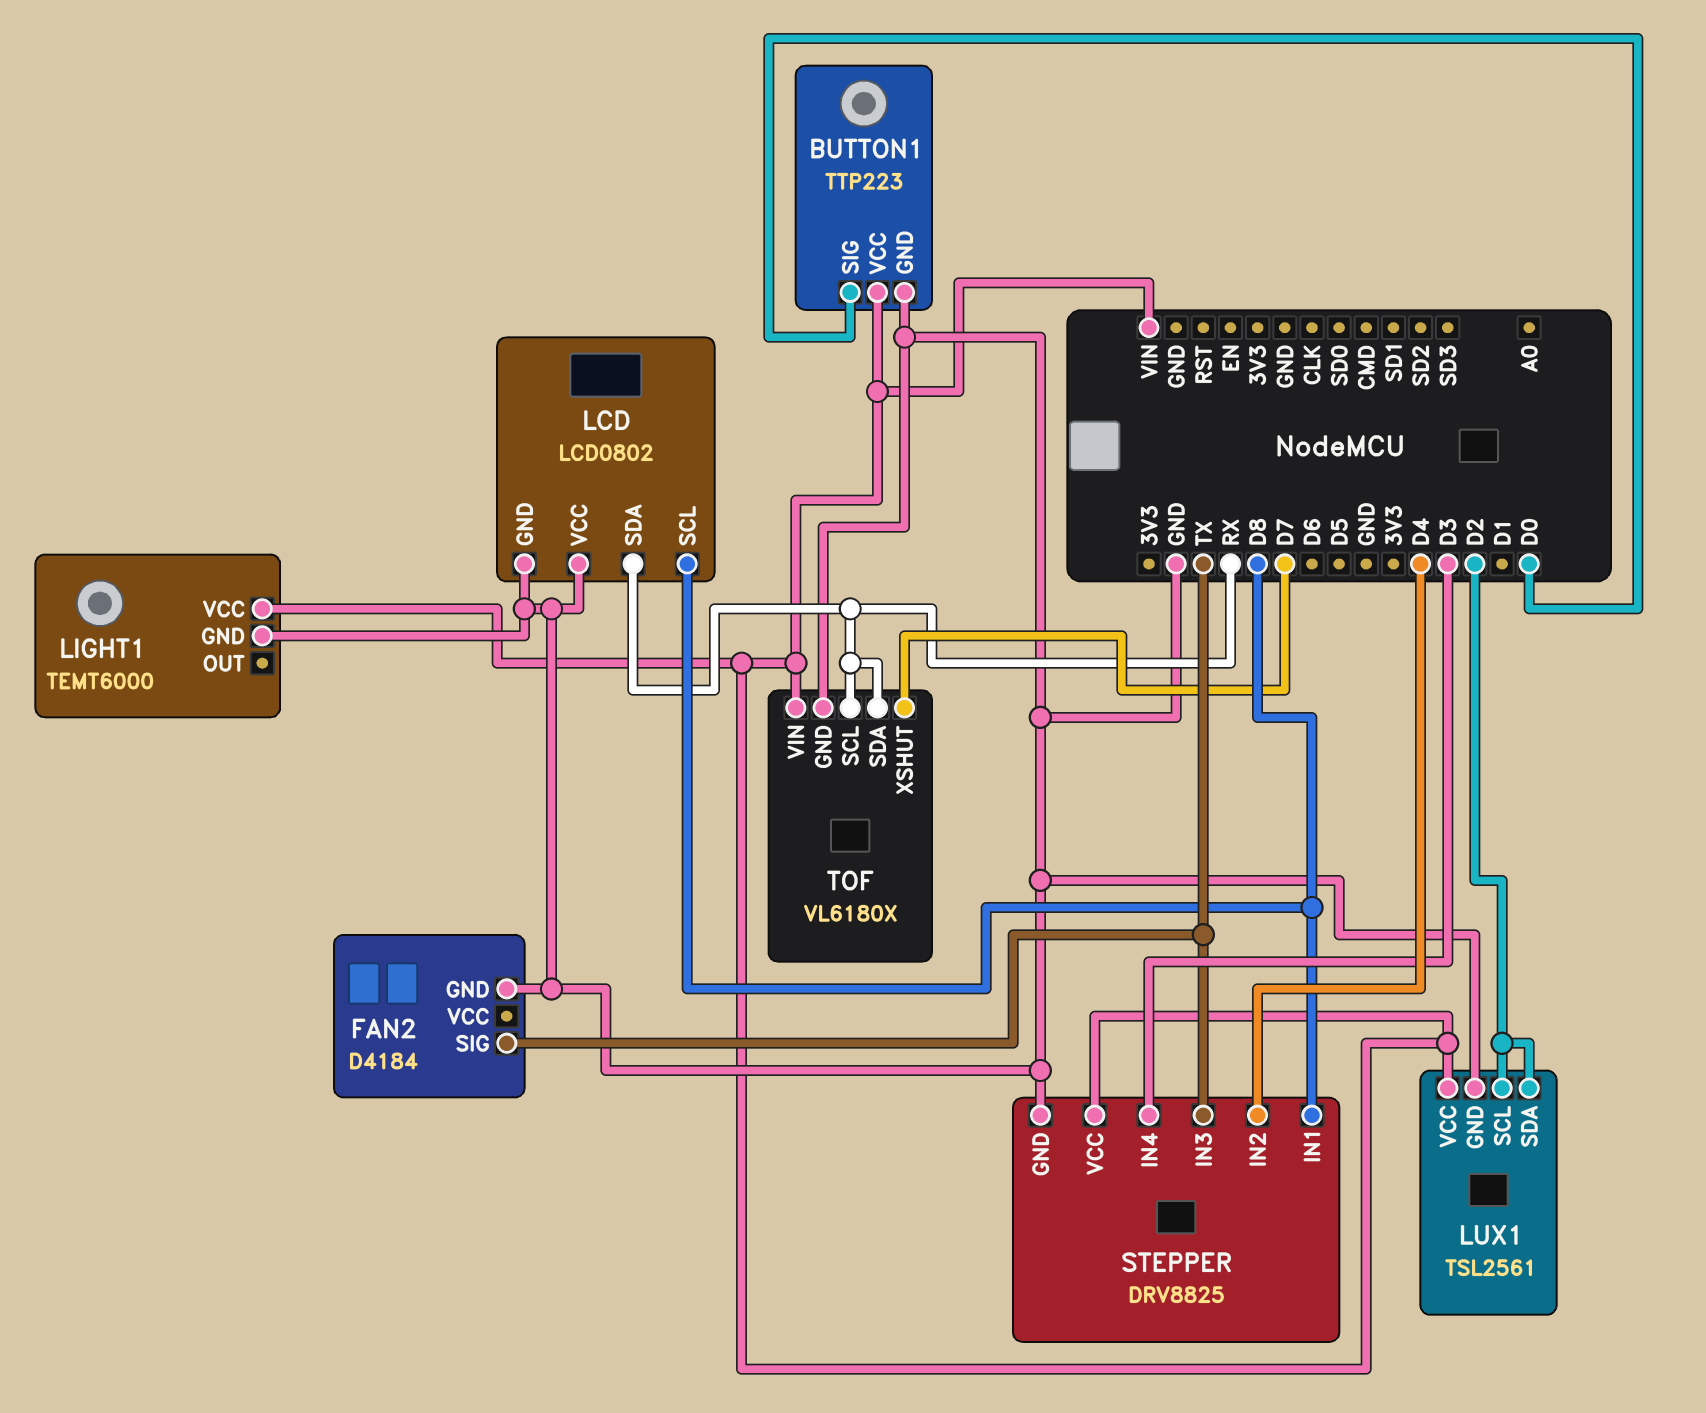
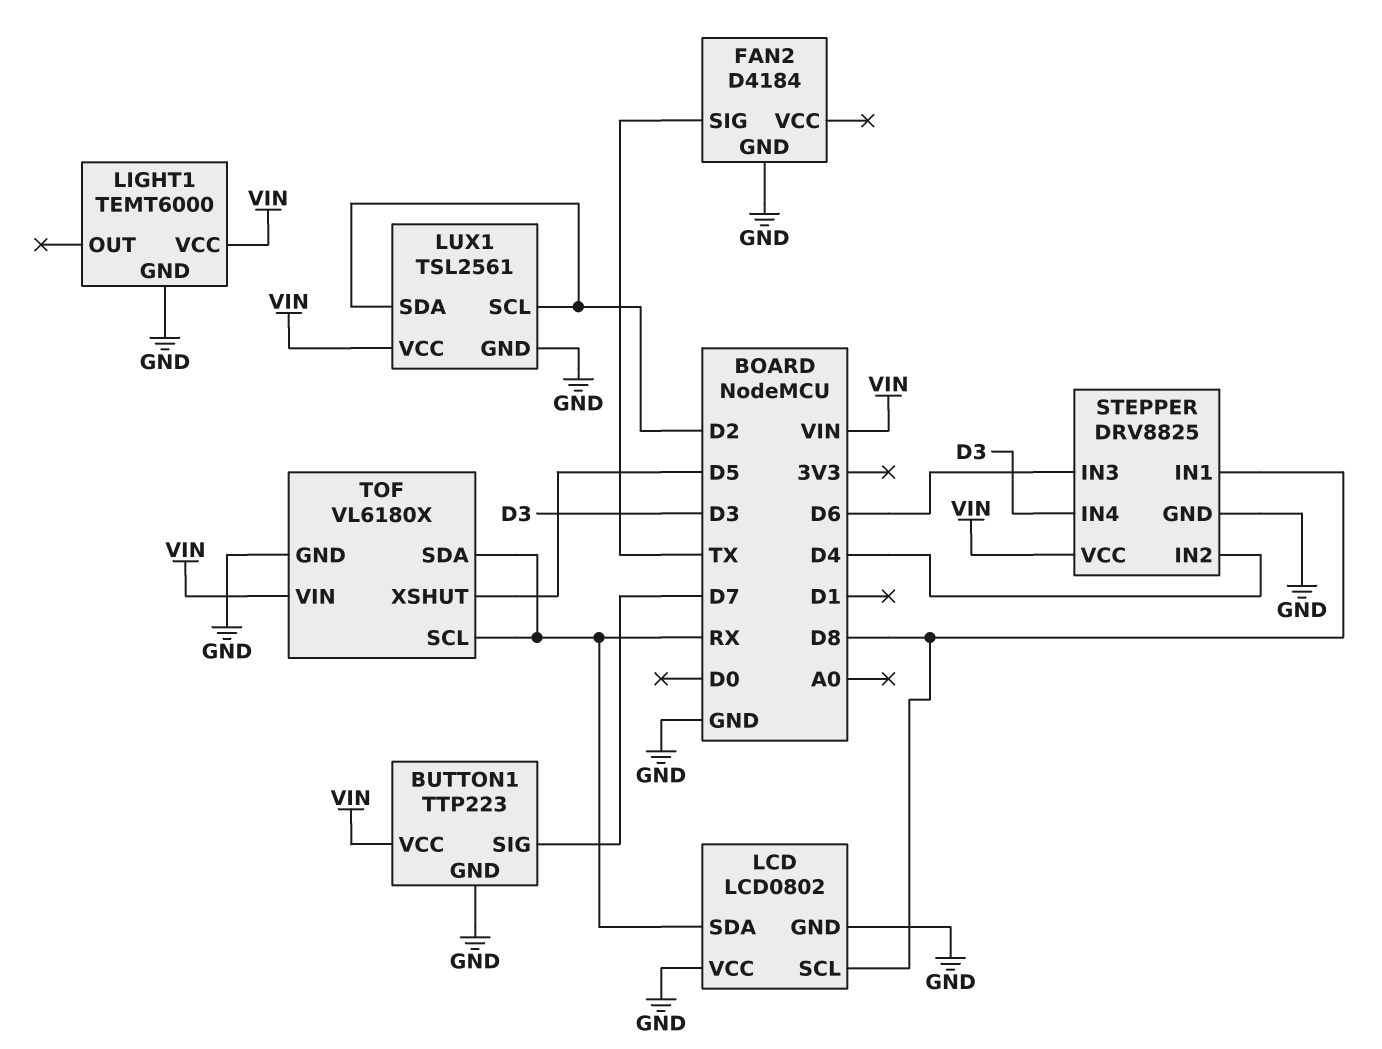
BUTTON1 pin SIG: D0 -> D7
STEPPER pin IN3: TX -> D6
TOF pin XSHUT: D7 -> D5

